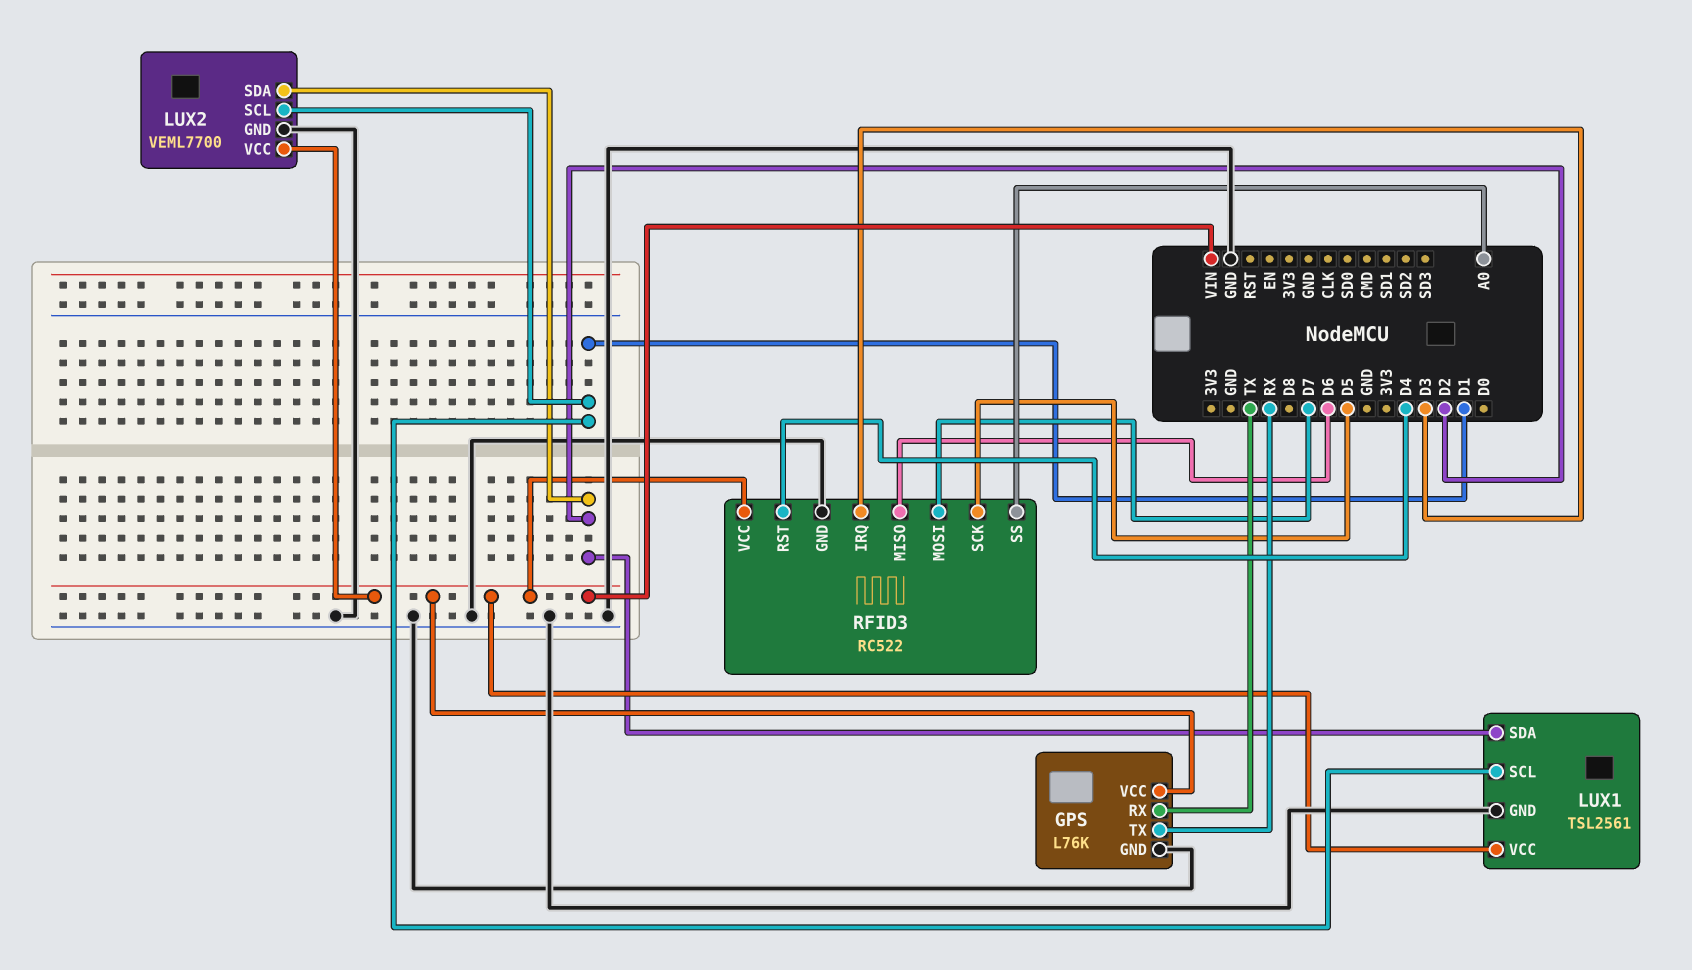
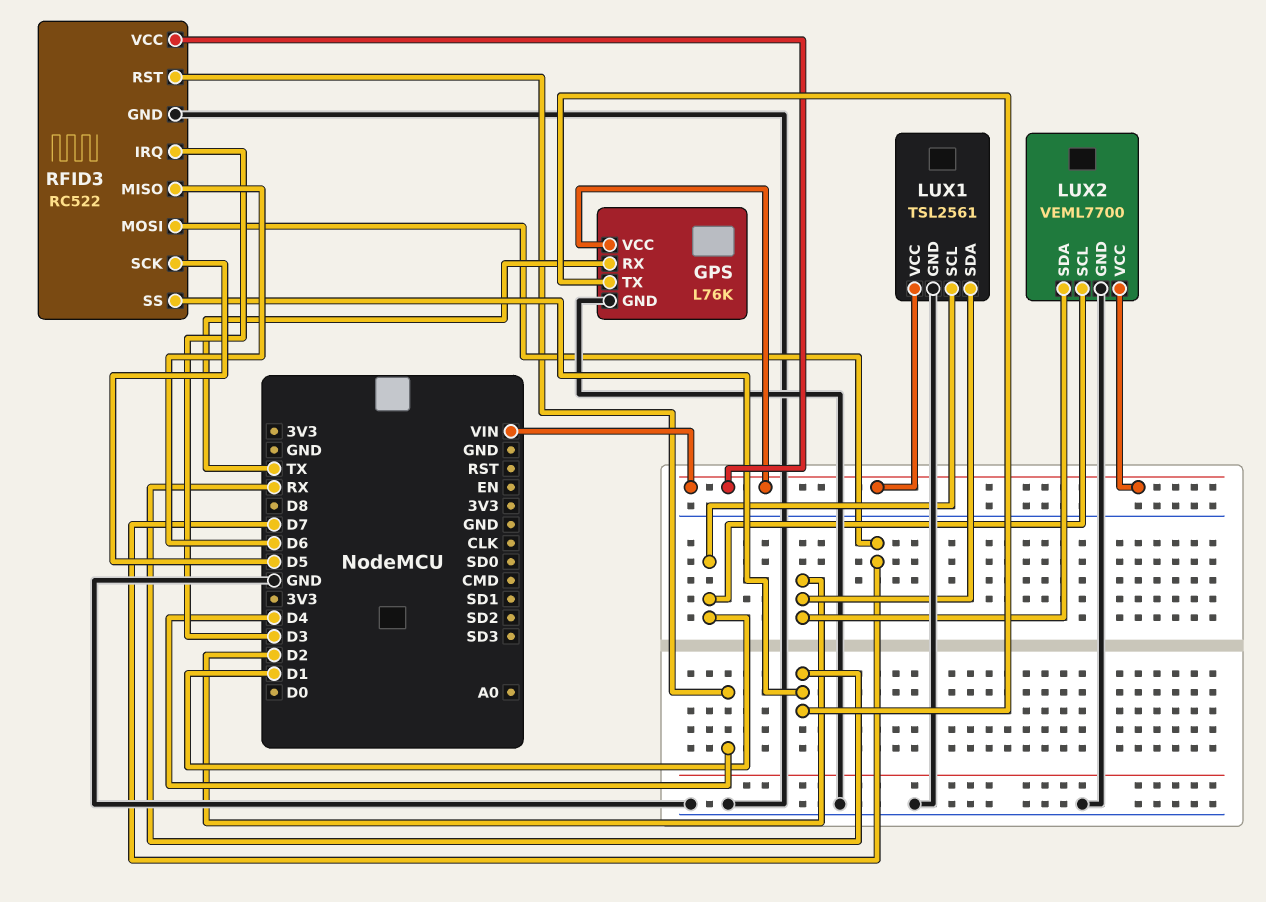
RFID3 pin SS: A0 -> RX

